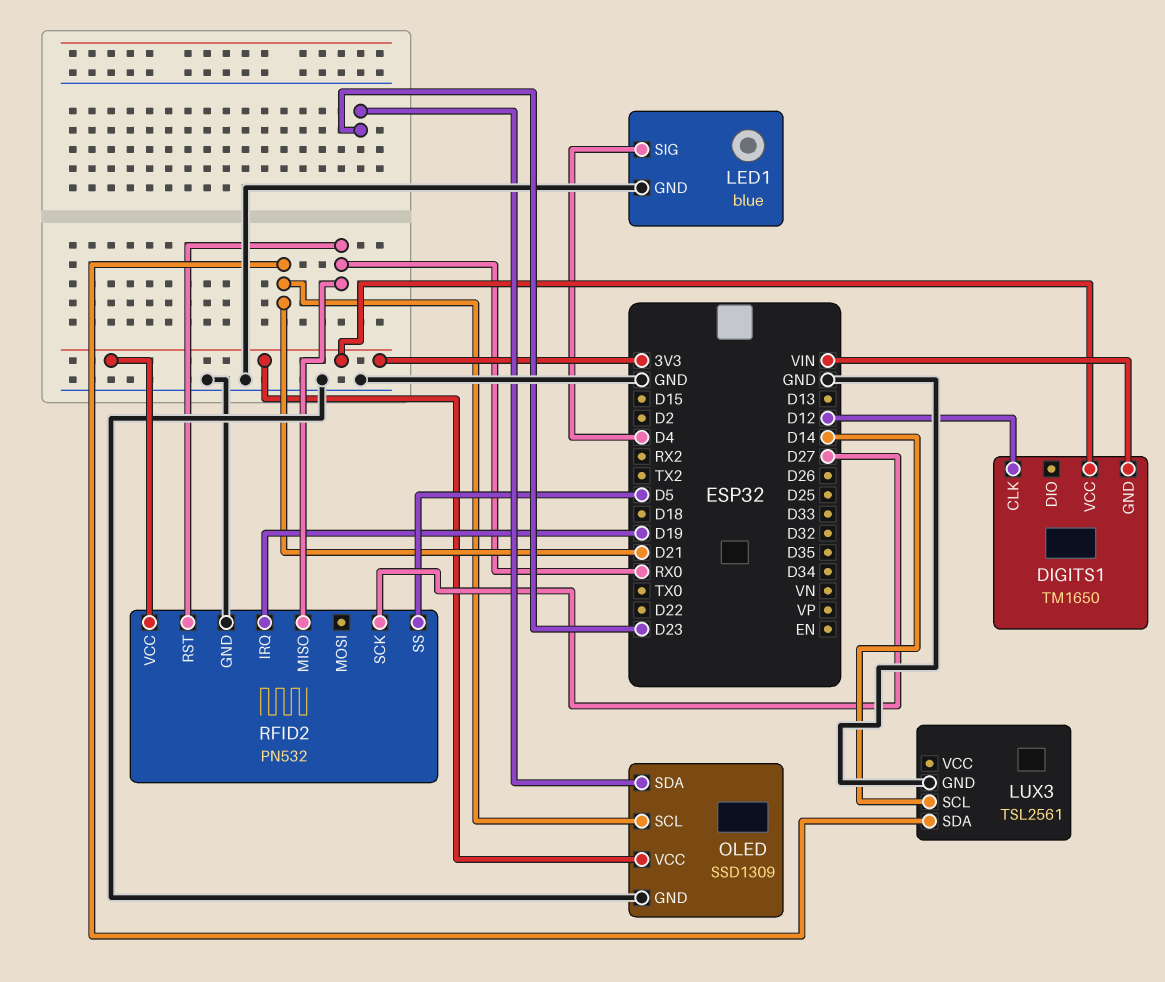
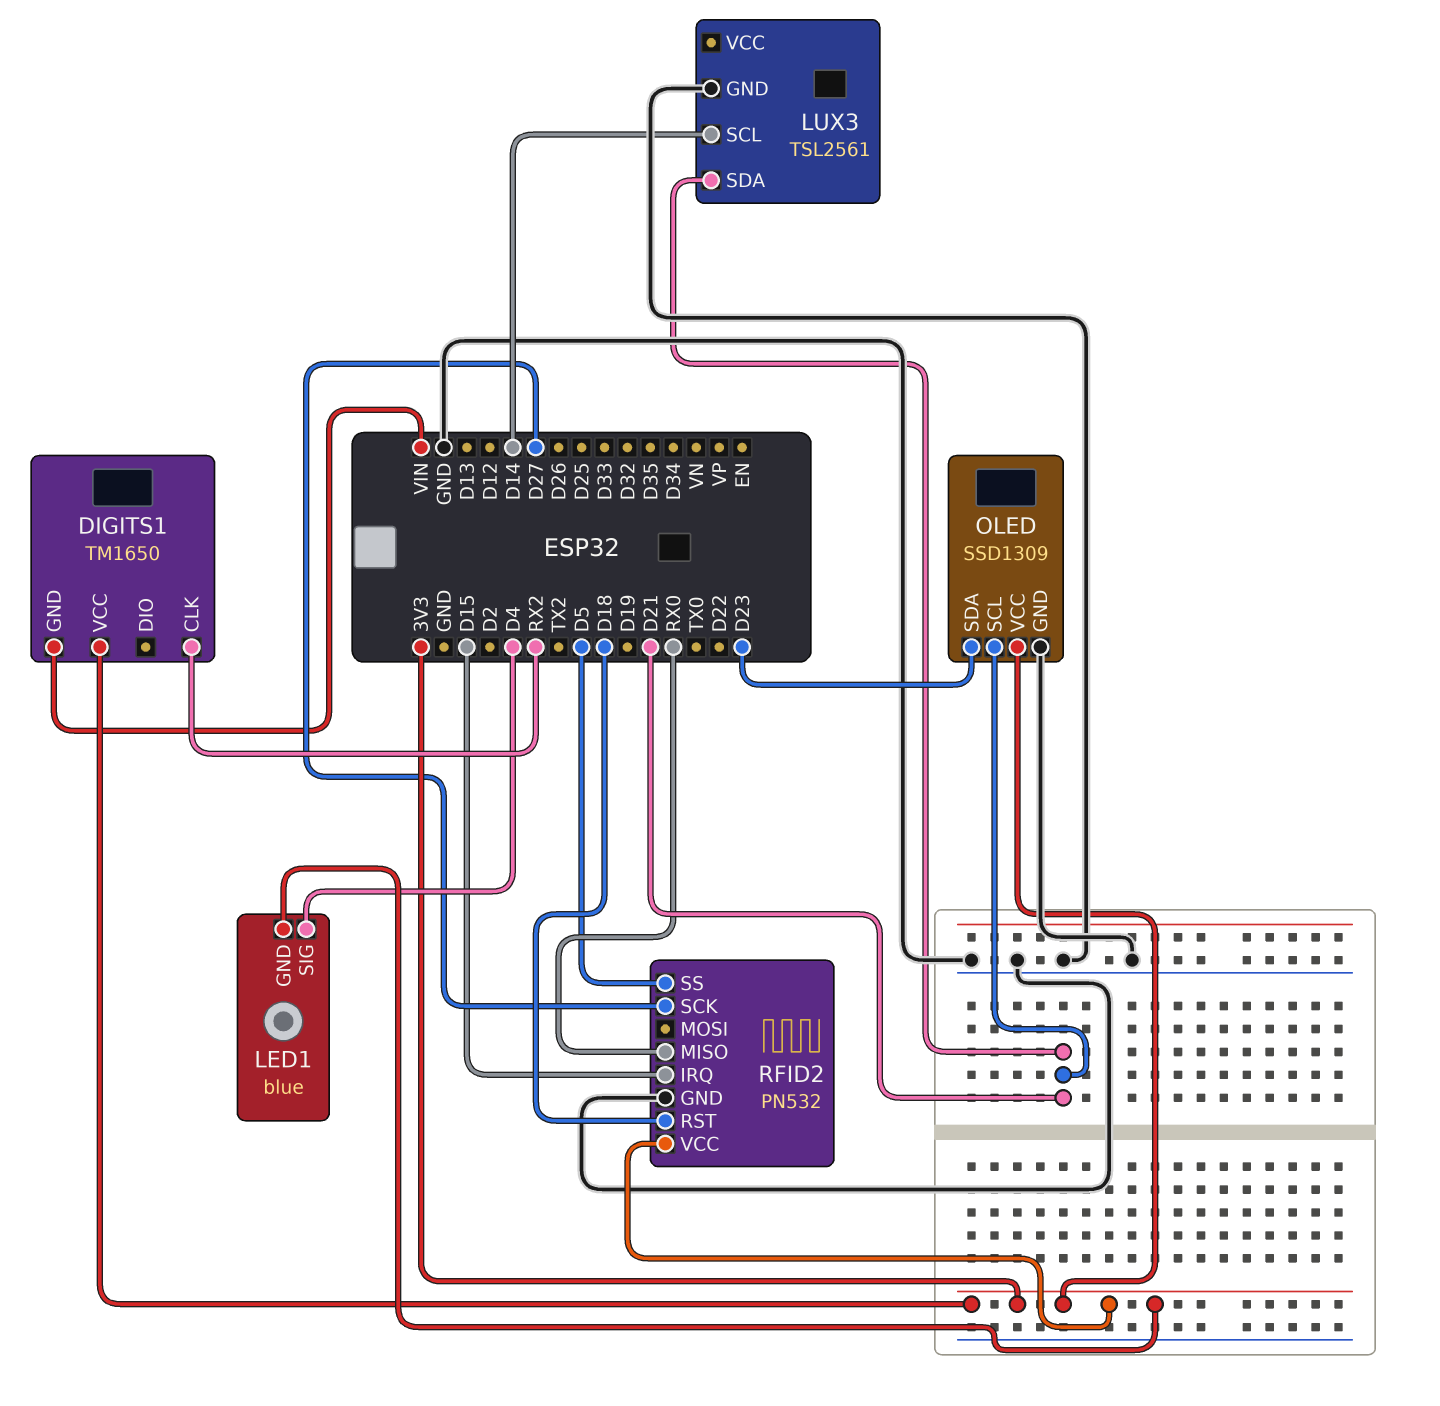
DIGITS1 pin CLK: D12 -> RX2
LED1 pin GND: GND -> 3V3
RFID2 pin IRQ: D19 -> D15
RFID2 pin RST: RX0 -> D18

